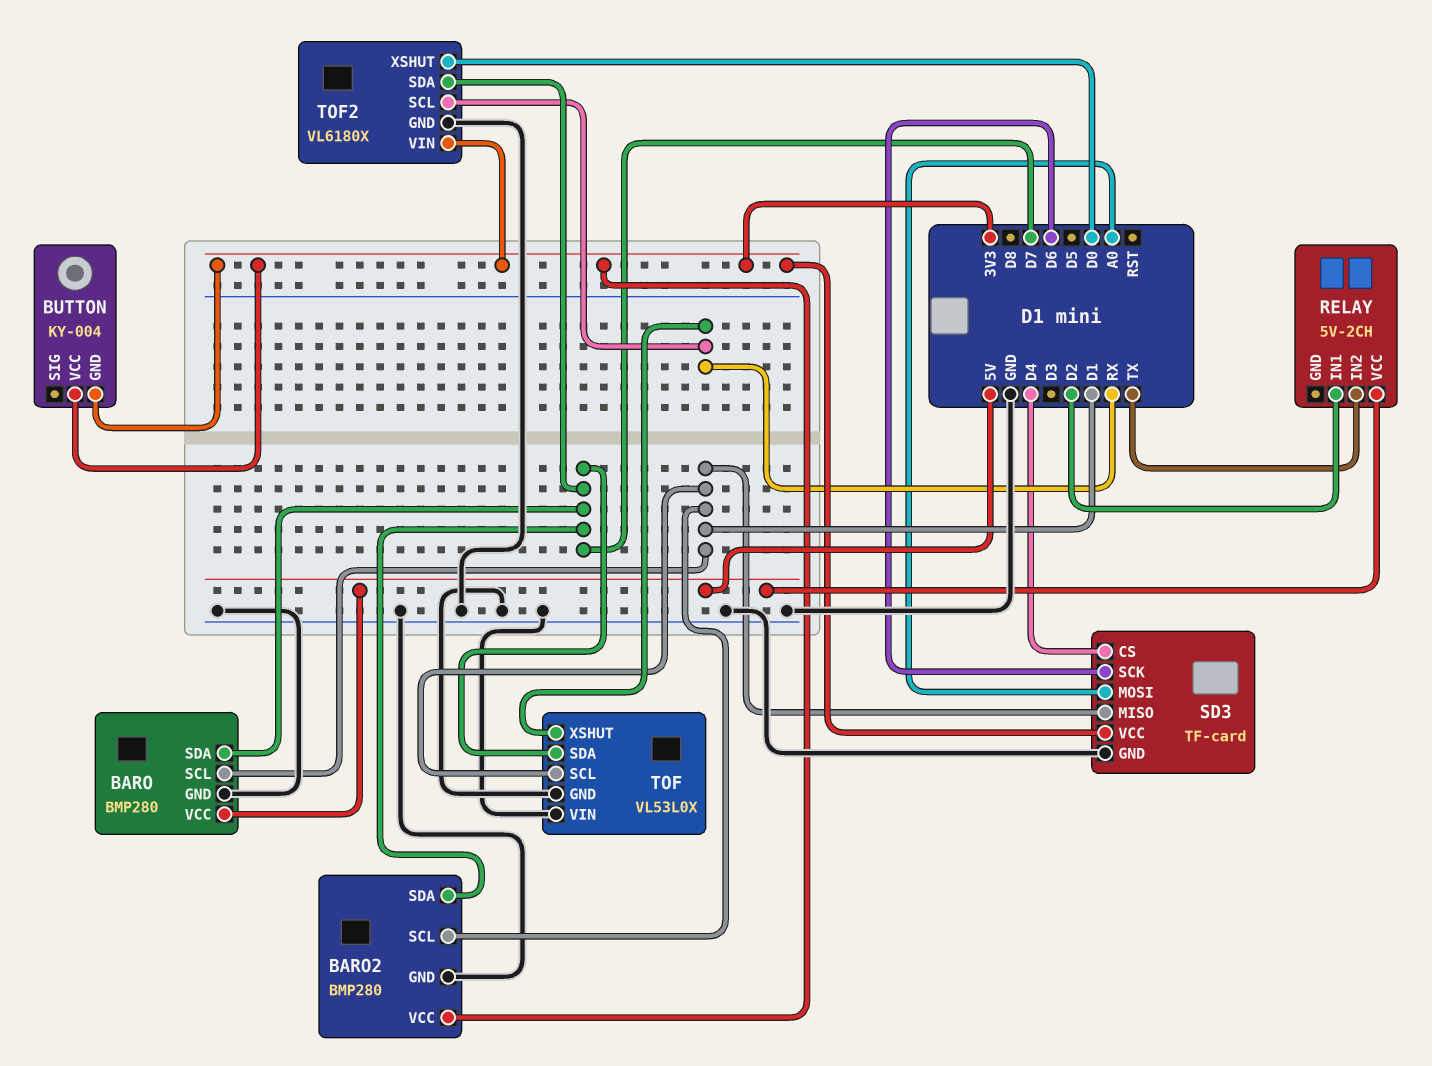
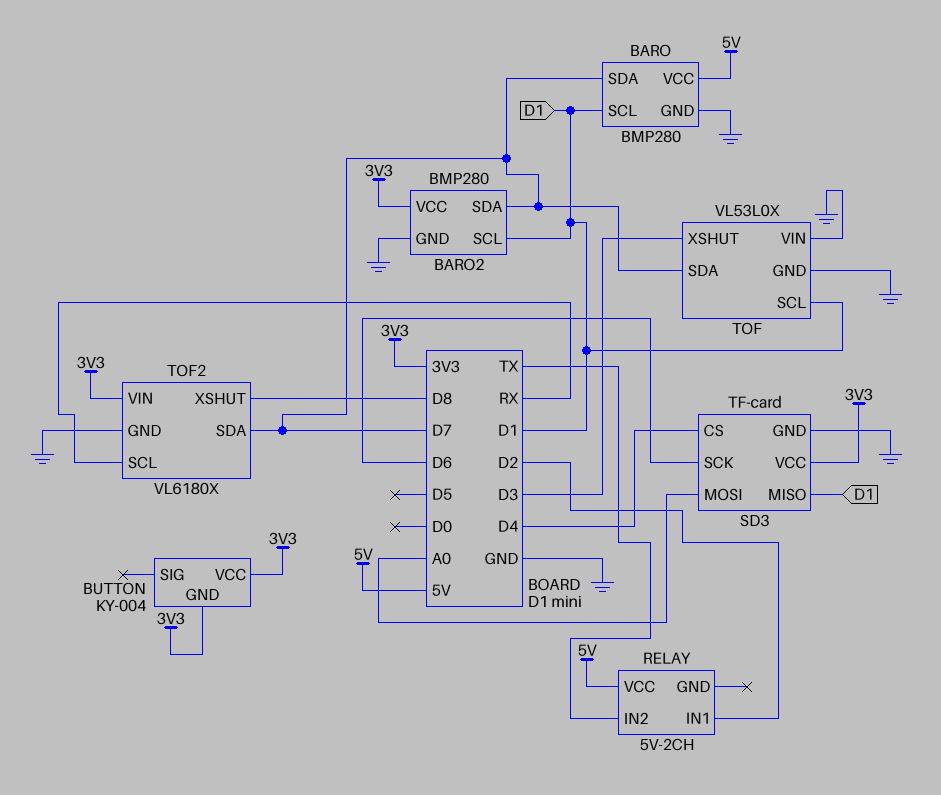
TOF pin XSHUT: RX -> D3
TOF2 pin XSHUT: D0 -> D8

